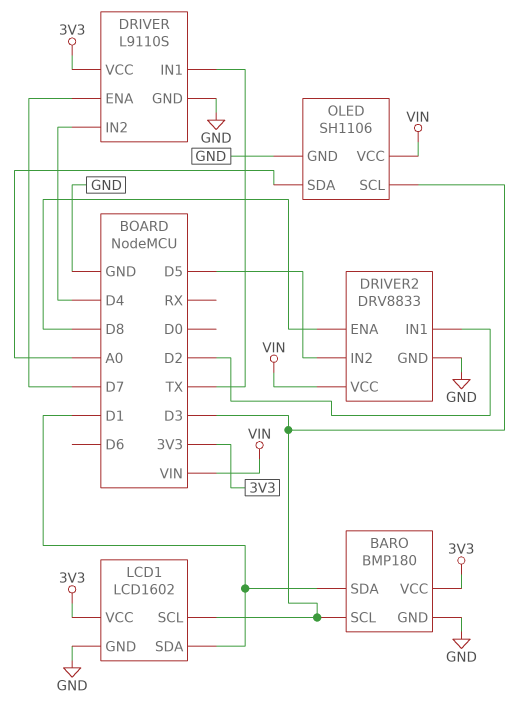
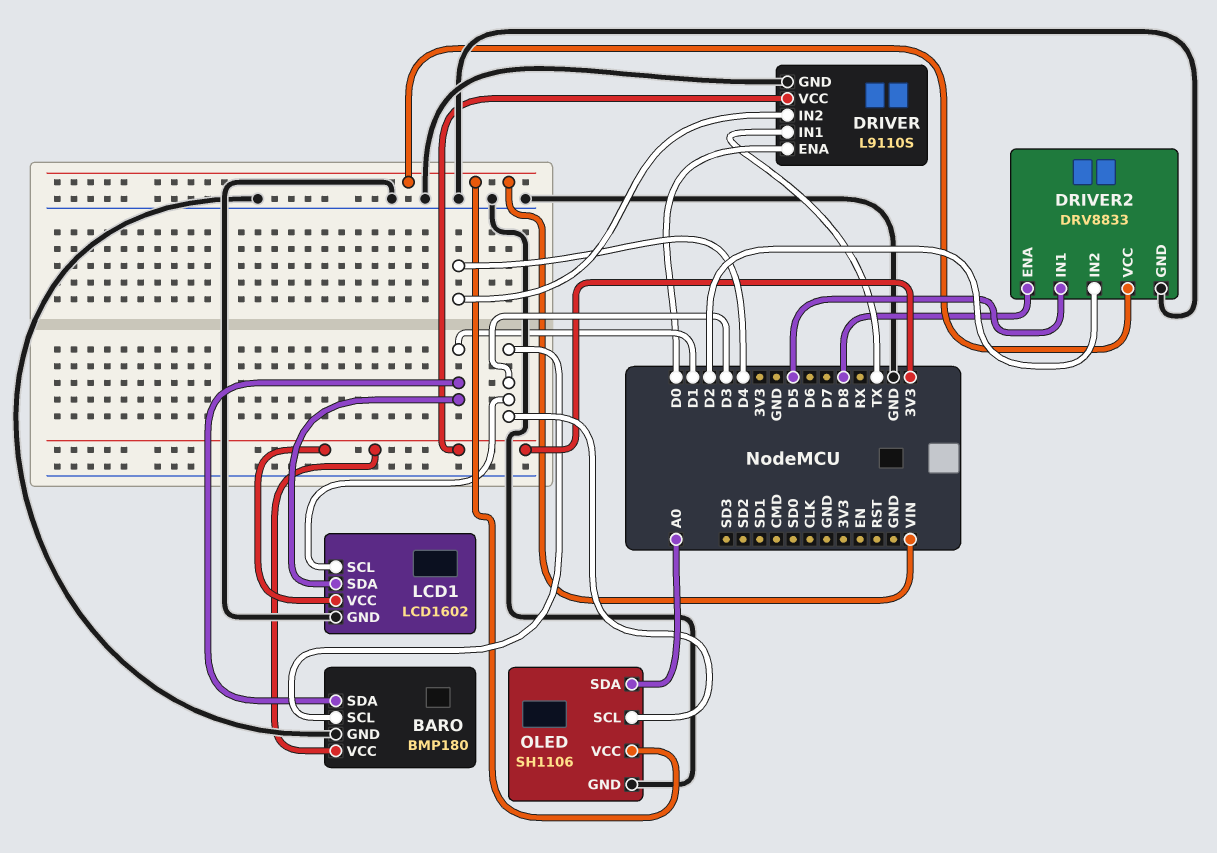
DRIVER pin ENA: D7 -> D0
DRIVER2 pin IN1: D2 -> D5
DRIVER2 pin IN2: D5 -> D2

